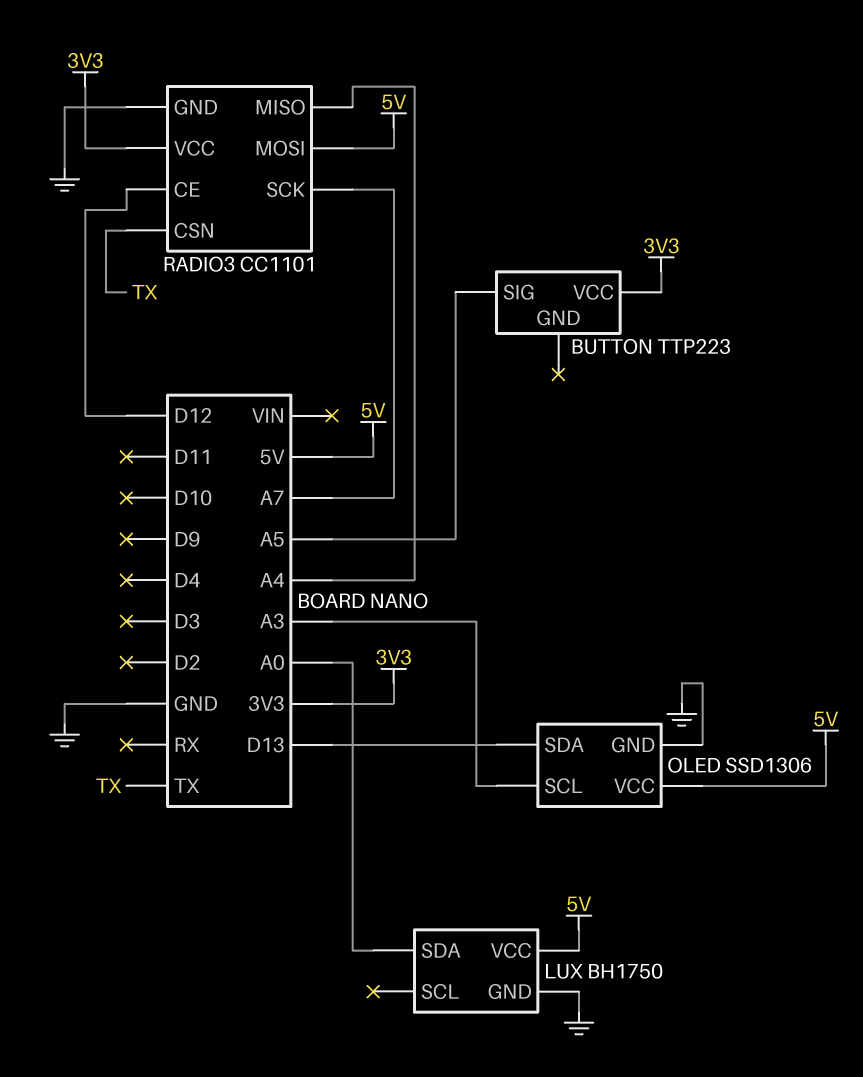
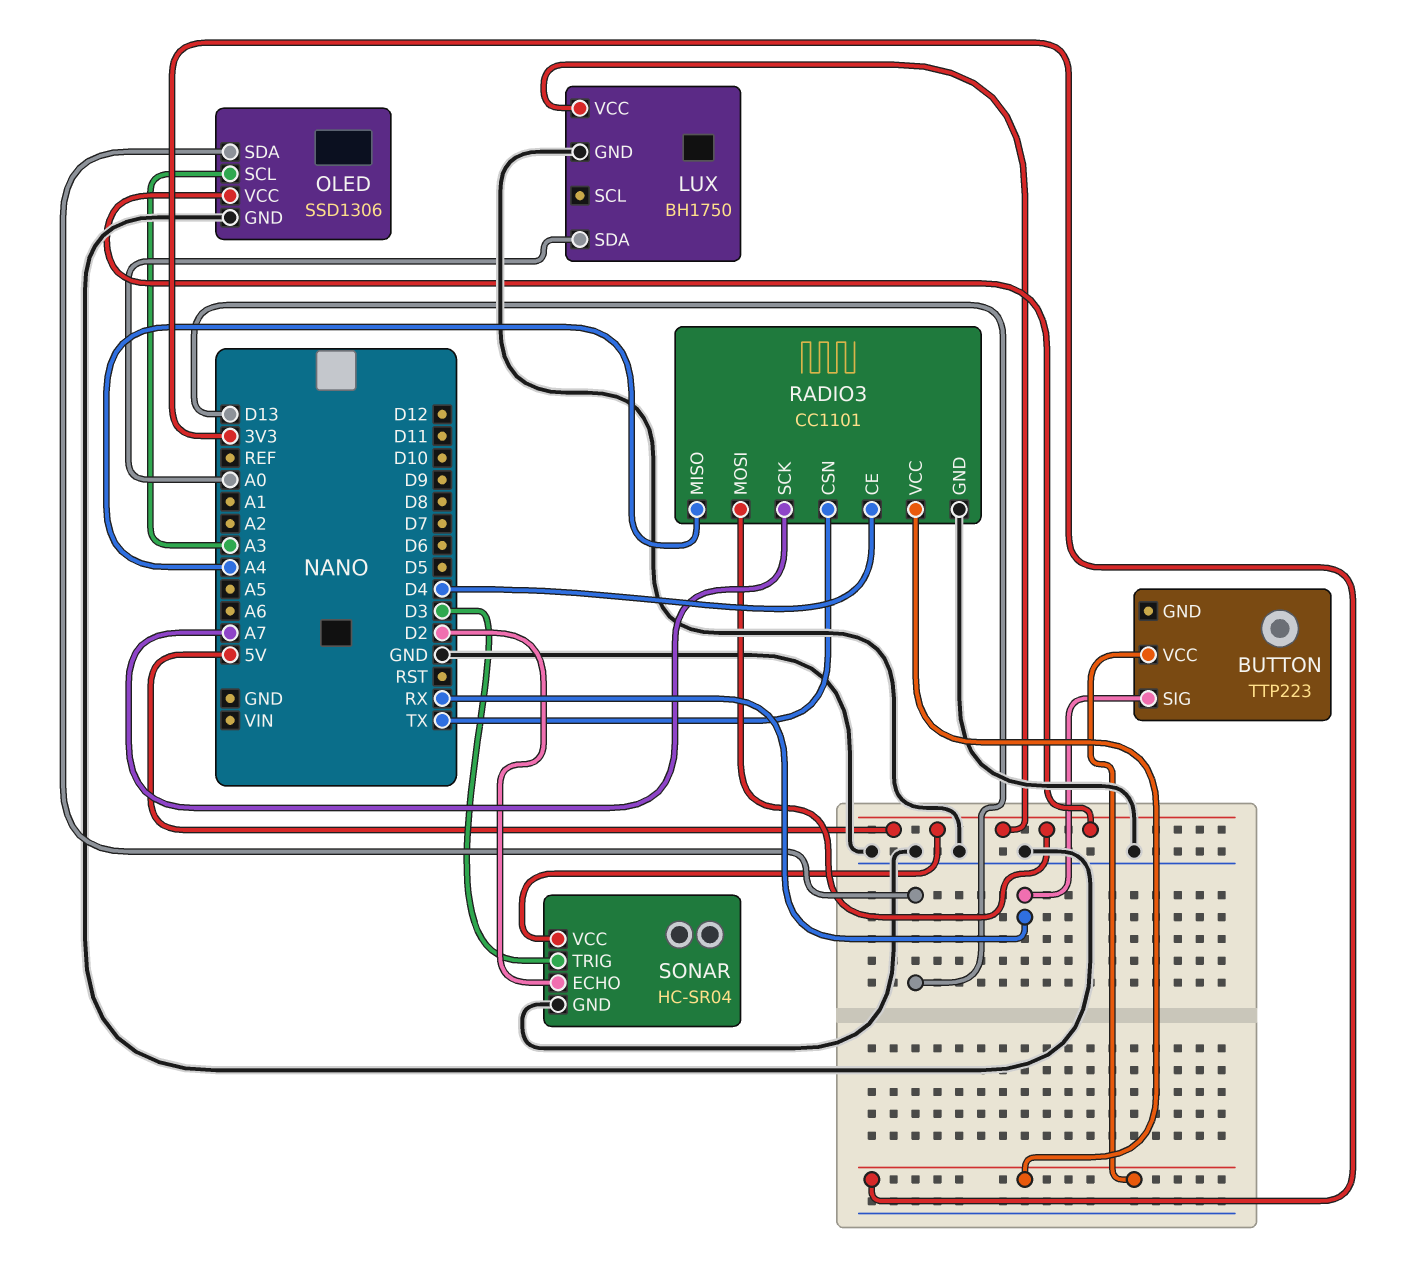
BUTTON pin SIG: A5 -> RX
RADIO3 pin CE: D12 -> D4
SONAR: none -> HC-SR04
SONAR pin ECHO: none -> D2
SONAR pin GND: none -> GND
SONAR pin TRIG: none -> D3
SONAR pin VCC: none -> 5V

